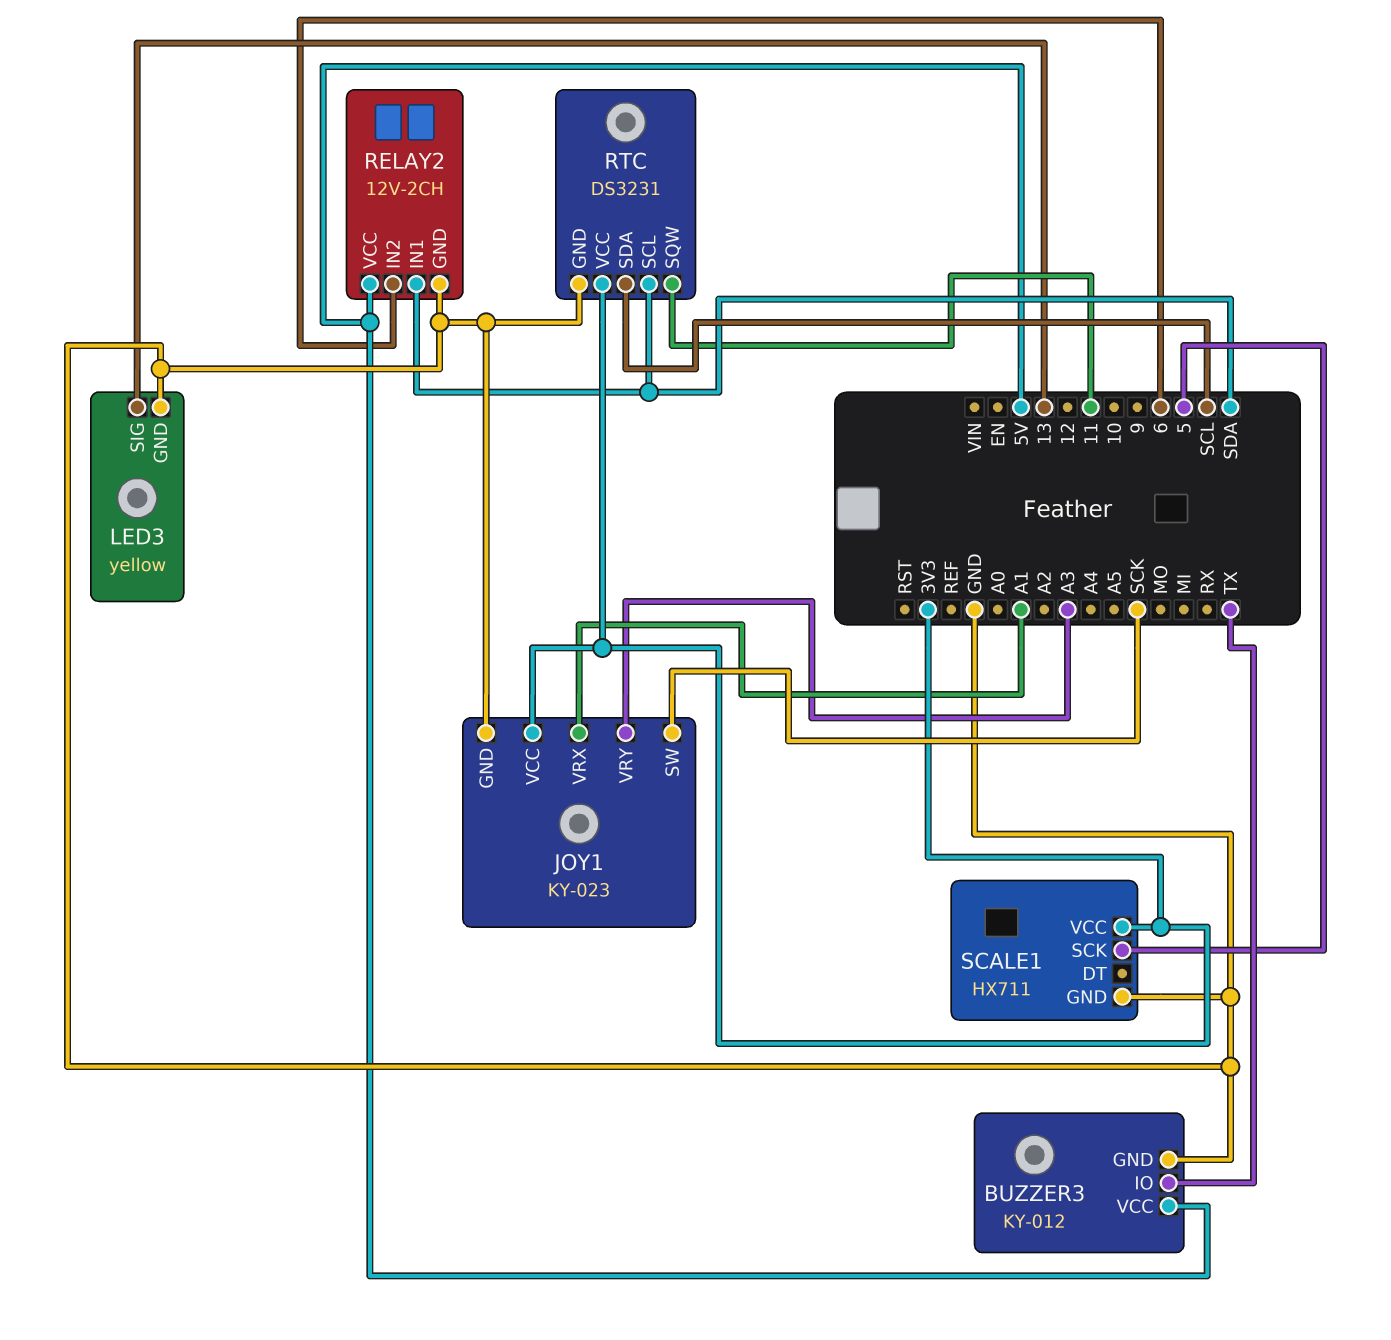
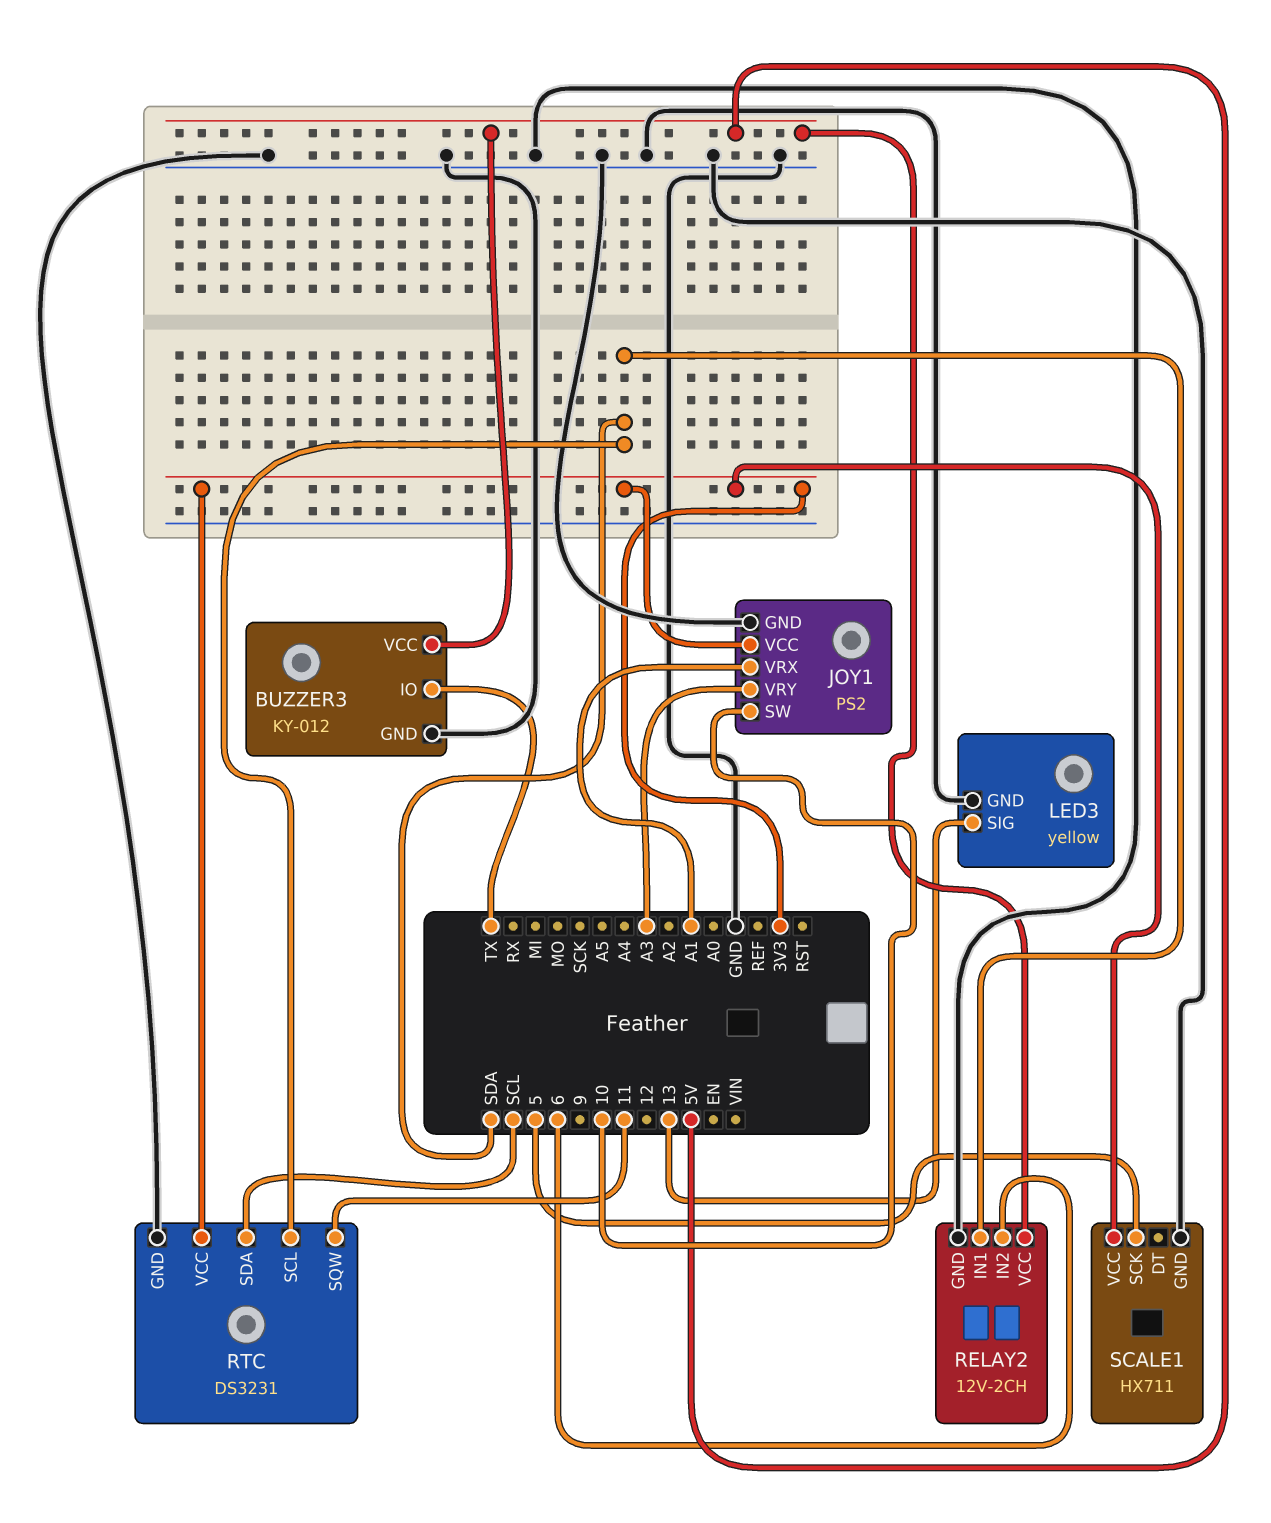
JOY1: KY-023 -> PS2
JOY1 pin SW: SCK -> 10

